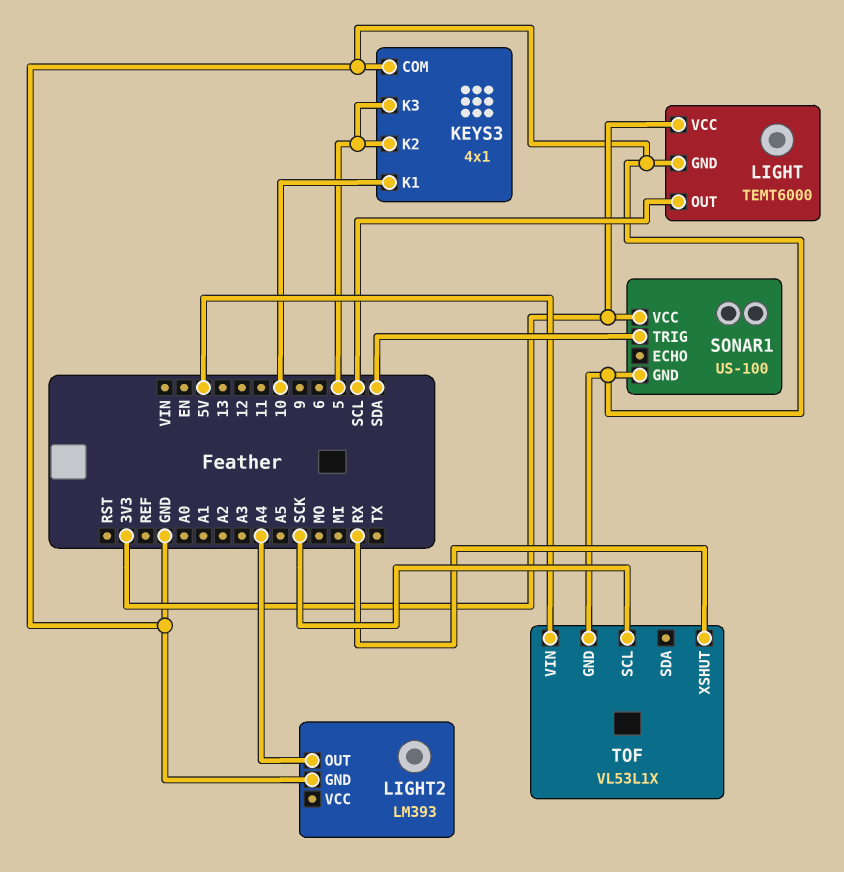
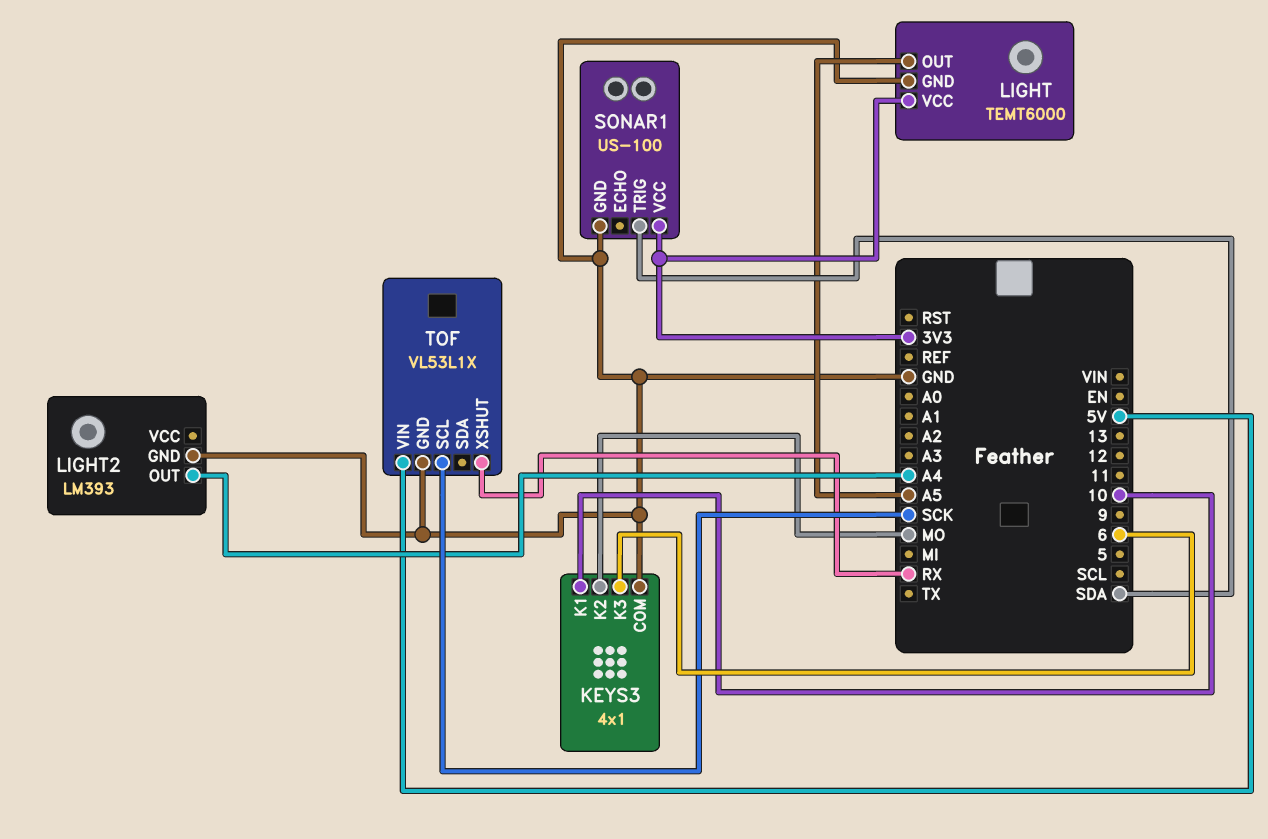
KEYS3 pin K2: 5 -> MO
KEYS3 pin K3: 5 -> 6
LIGHT pin OUT: SCL -> A5

